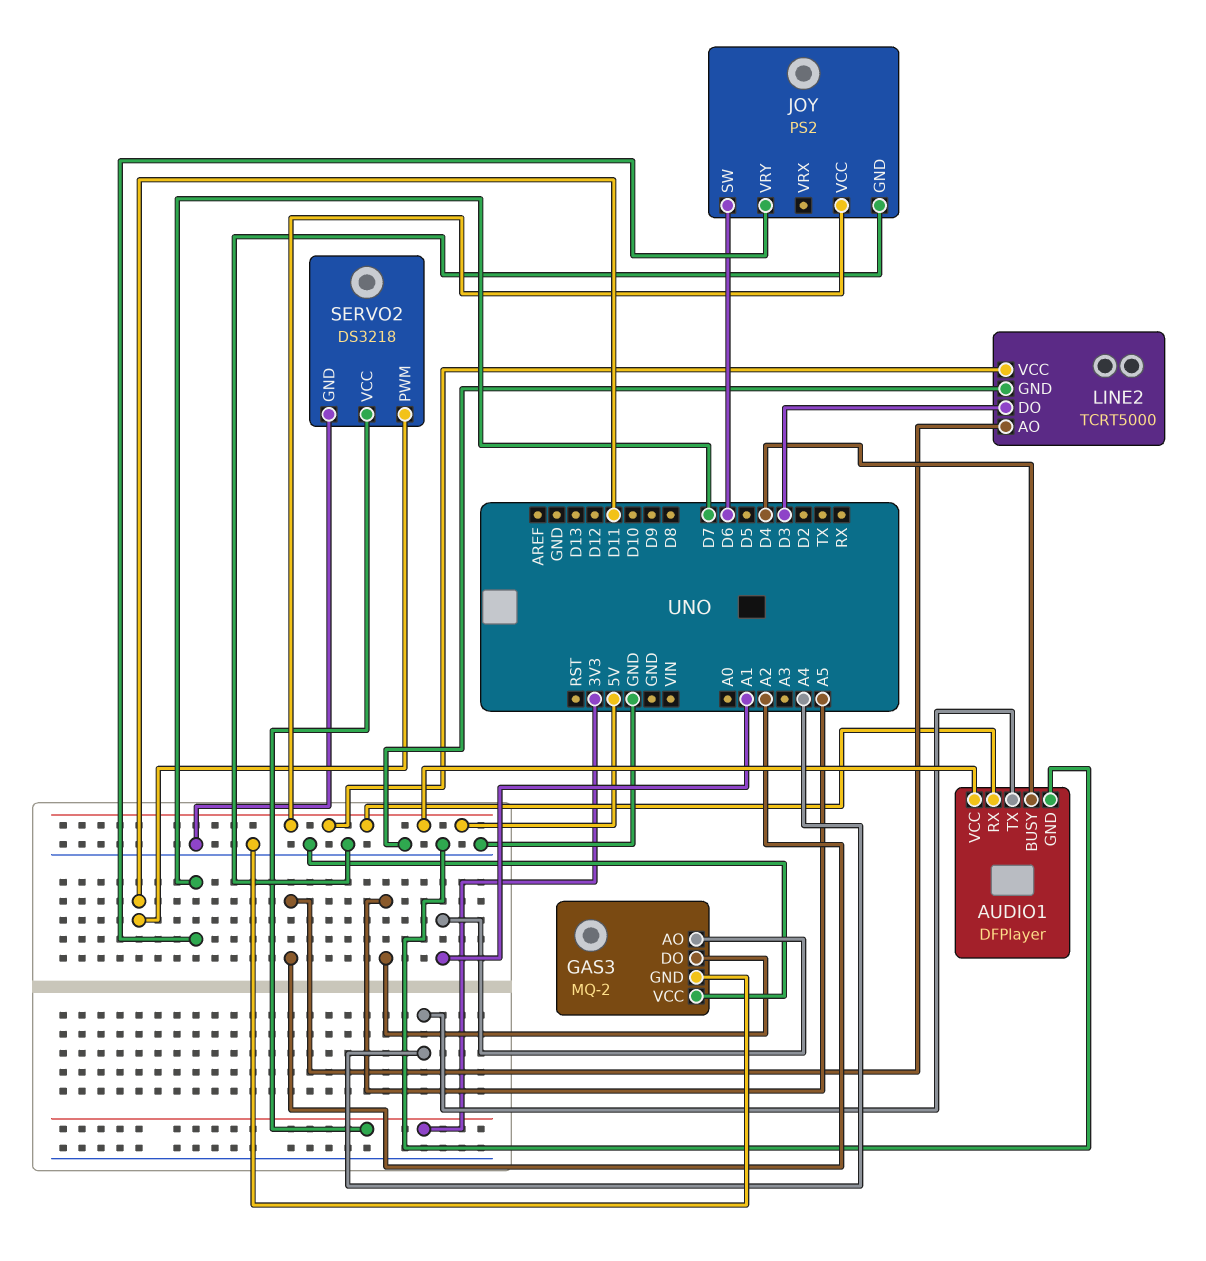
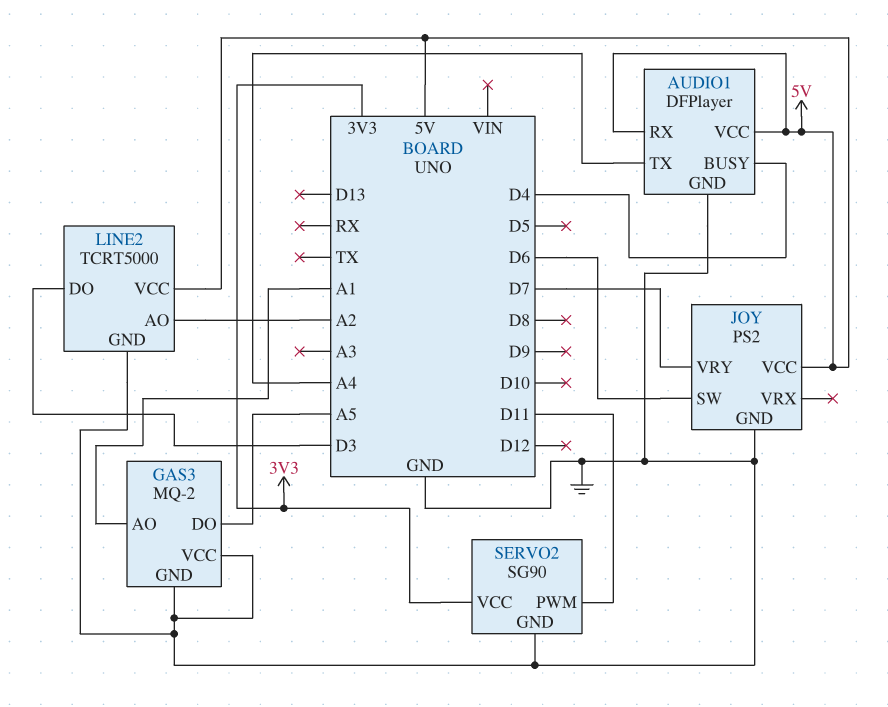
SERVO2: DS3218 -> SG90

